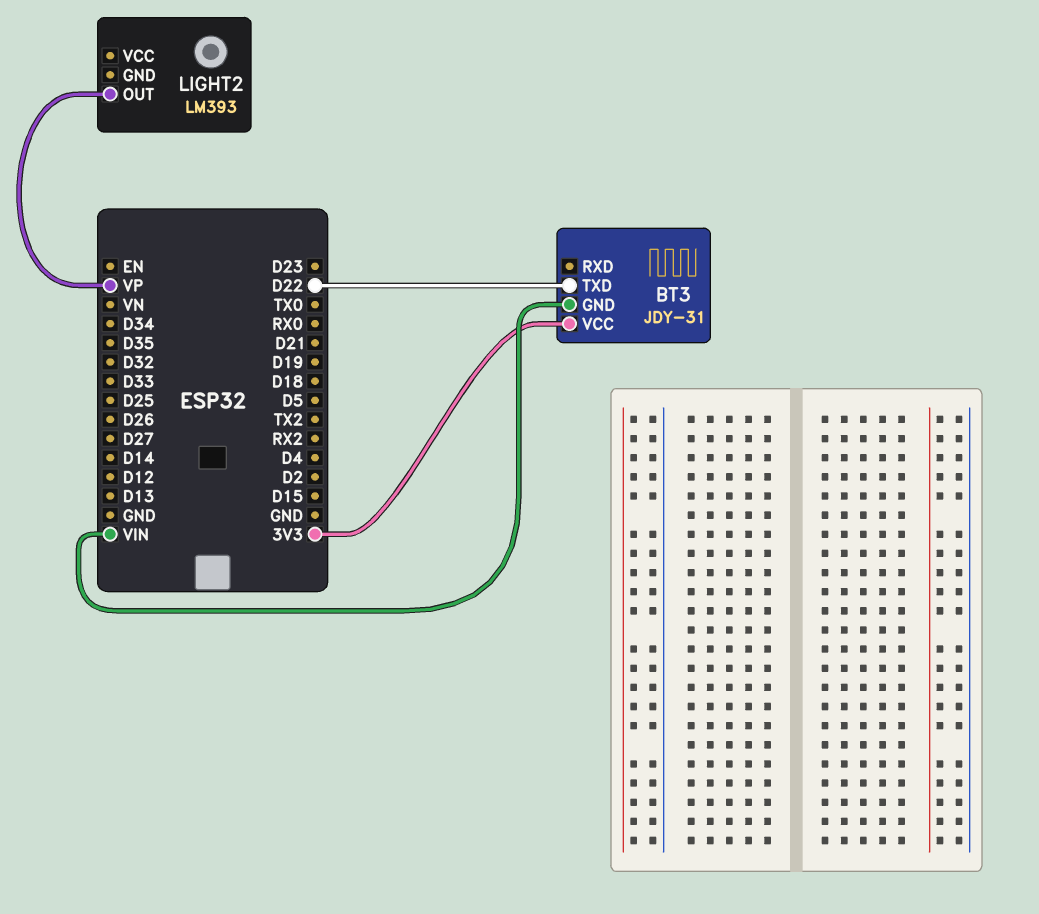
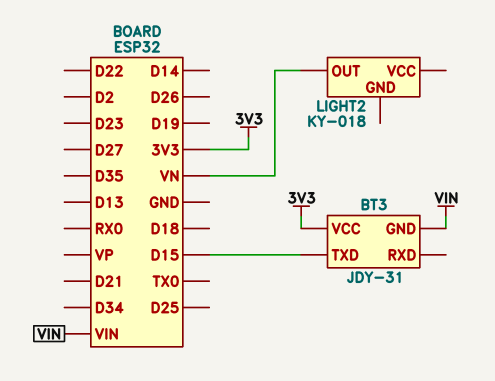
BT3 pin TXD: D22 -> D15
LIGHT2: LM393 -> KY-018
LIGHT2 pin OUT: VP -> VN

